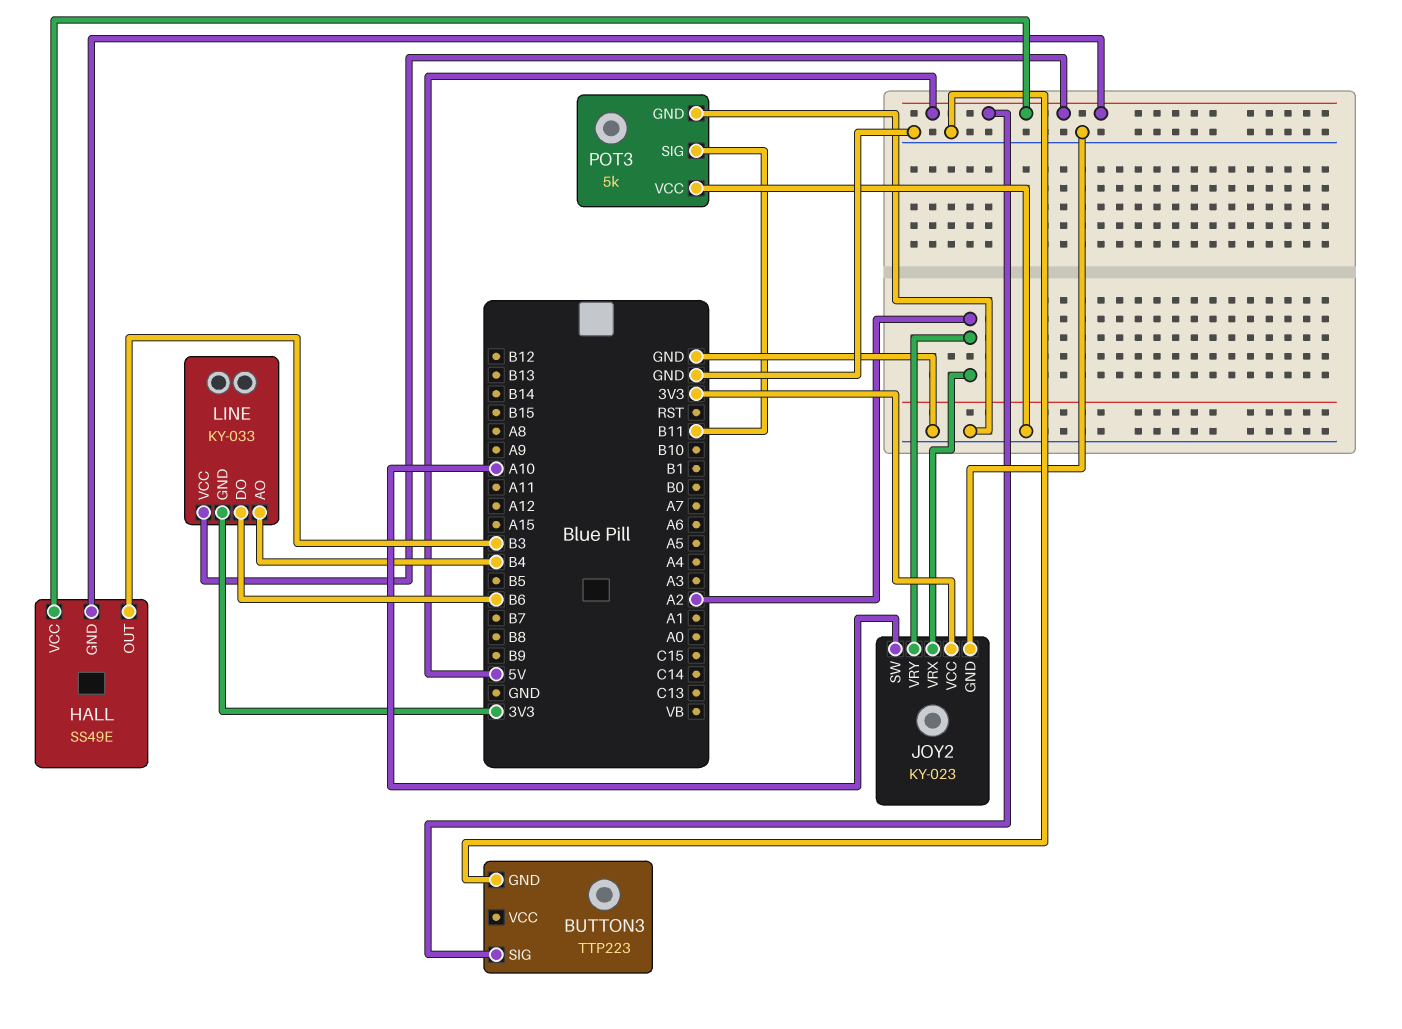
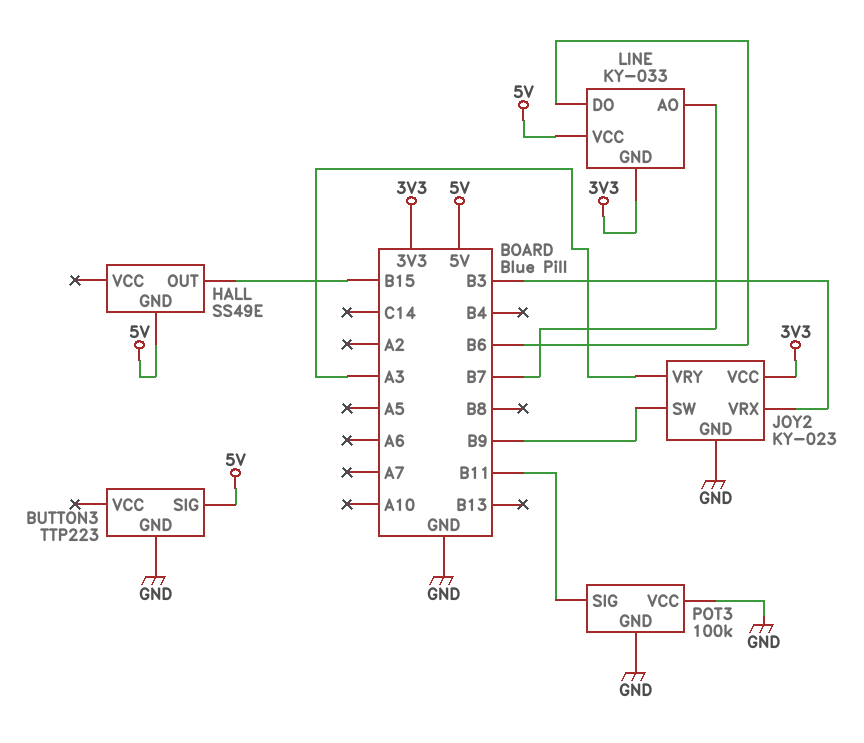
HALL pin OUT: B3 -> B15
HALL pin VCC: 5V -> none
JOY2 pin SW: A10 -> B9
JOY2 pin VRX: A2 -> B3
JOY2 pin VRY: A2 -> A3
LINE pin AO: B4 -> B7
POT3: 5k -> 100k

